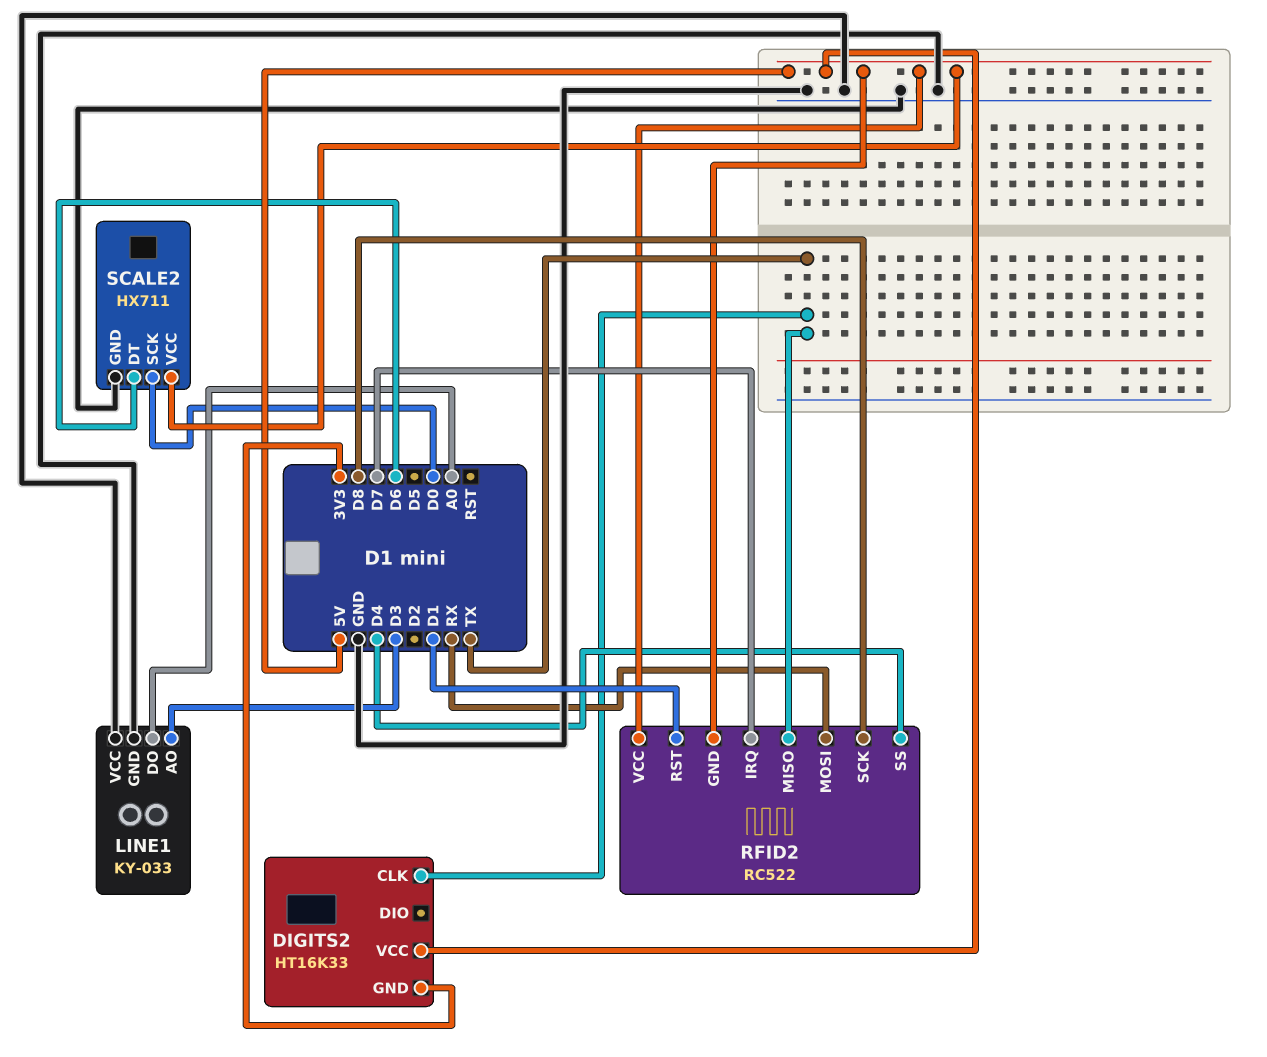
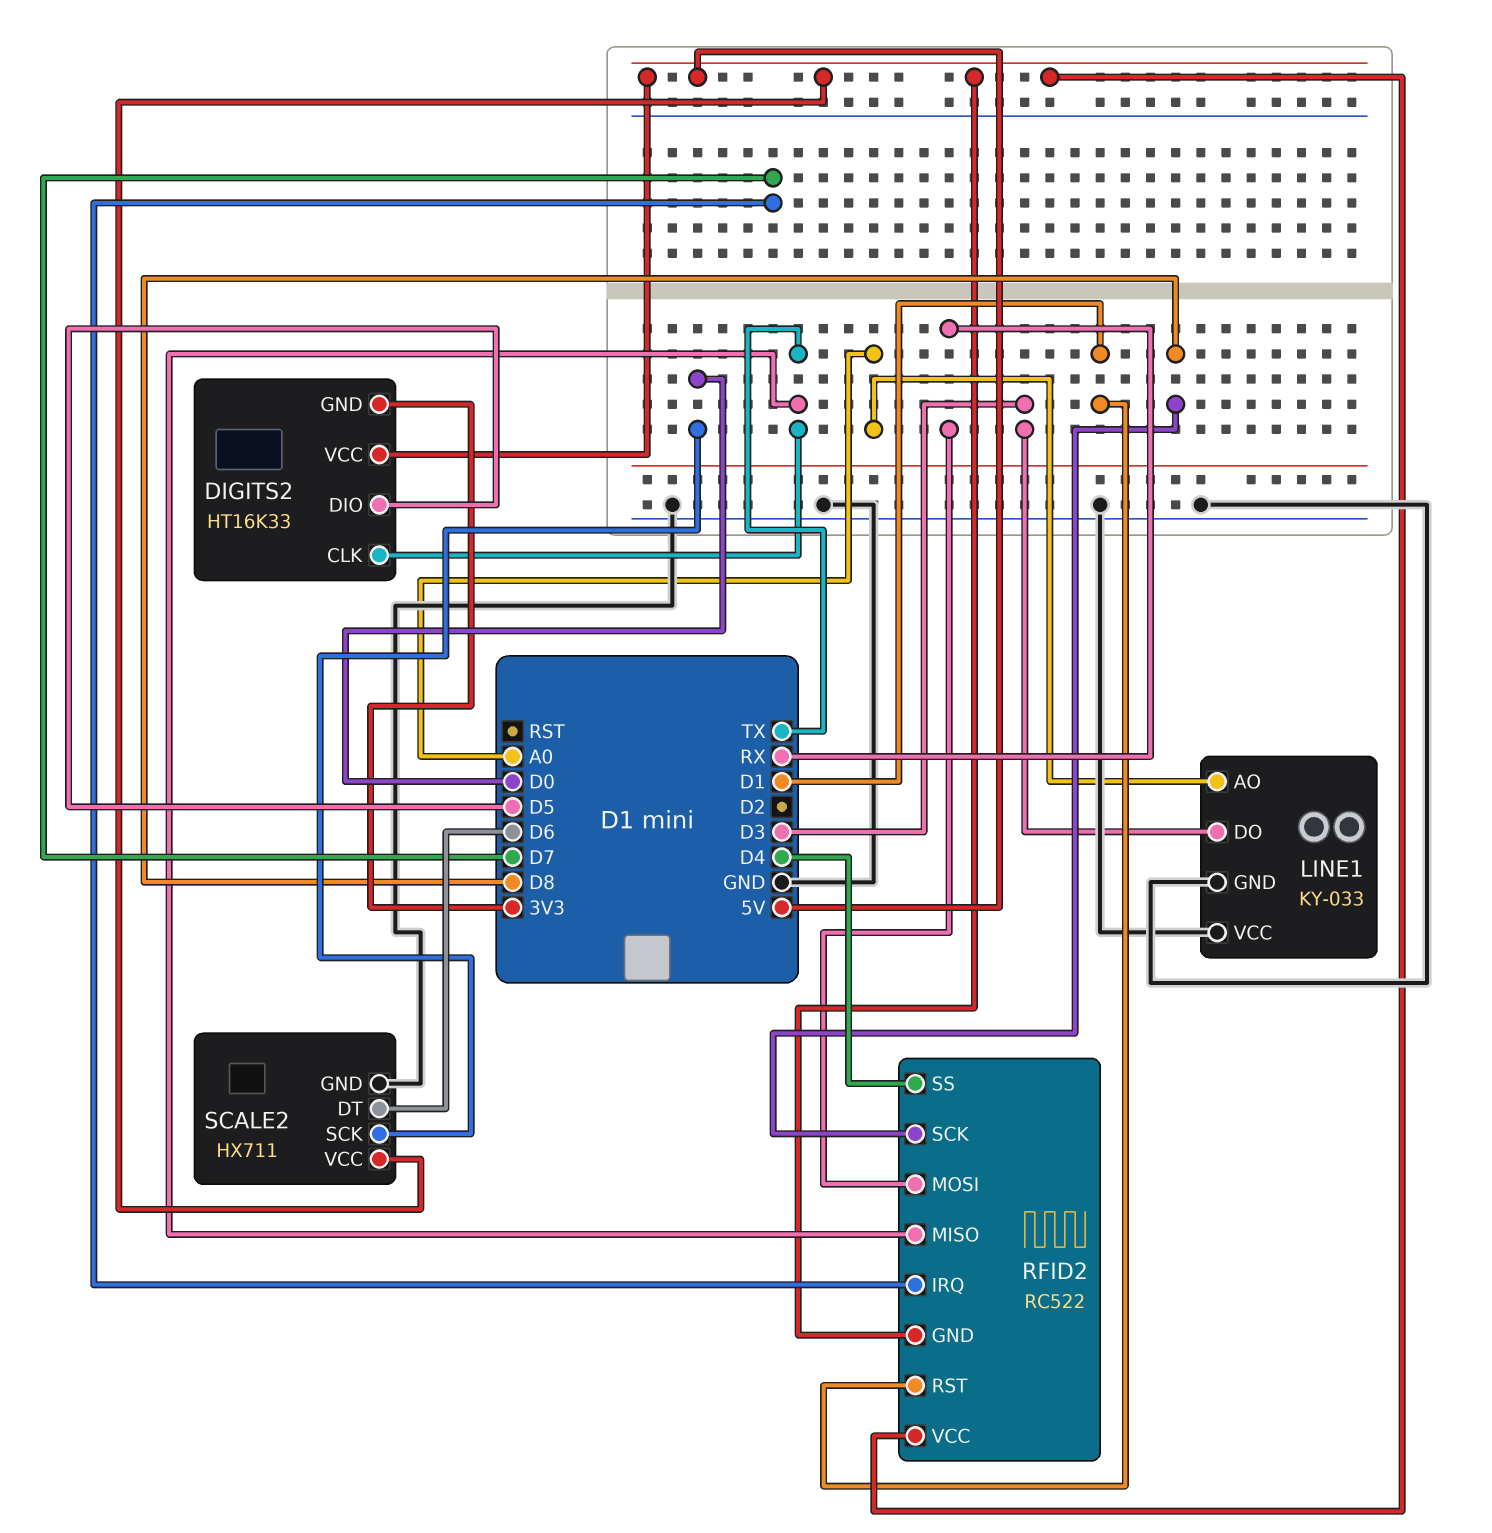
DIGITS2 pin DIO: none -> D5
LINE1 pin AO: D3 -> A0
LINE1 pin DO: A0 -> D3

